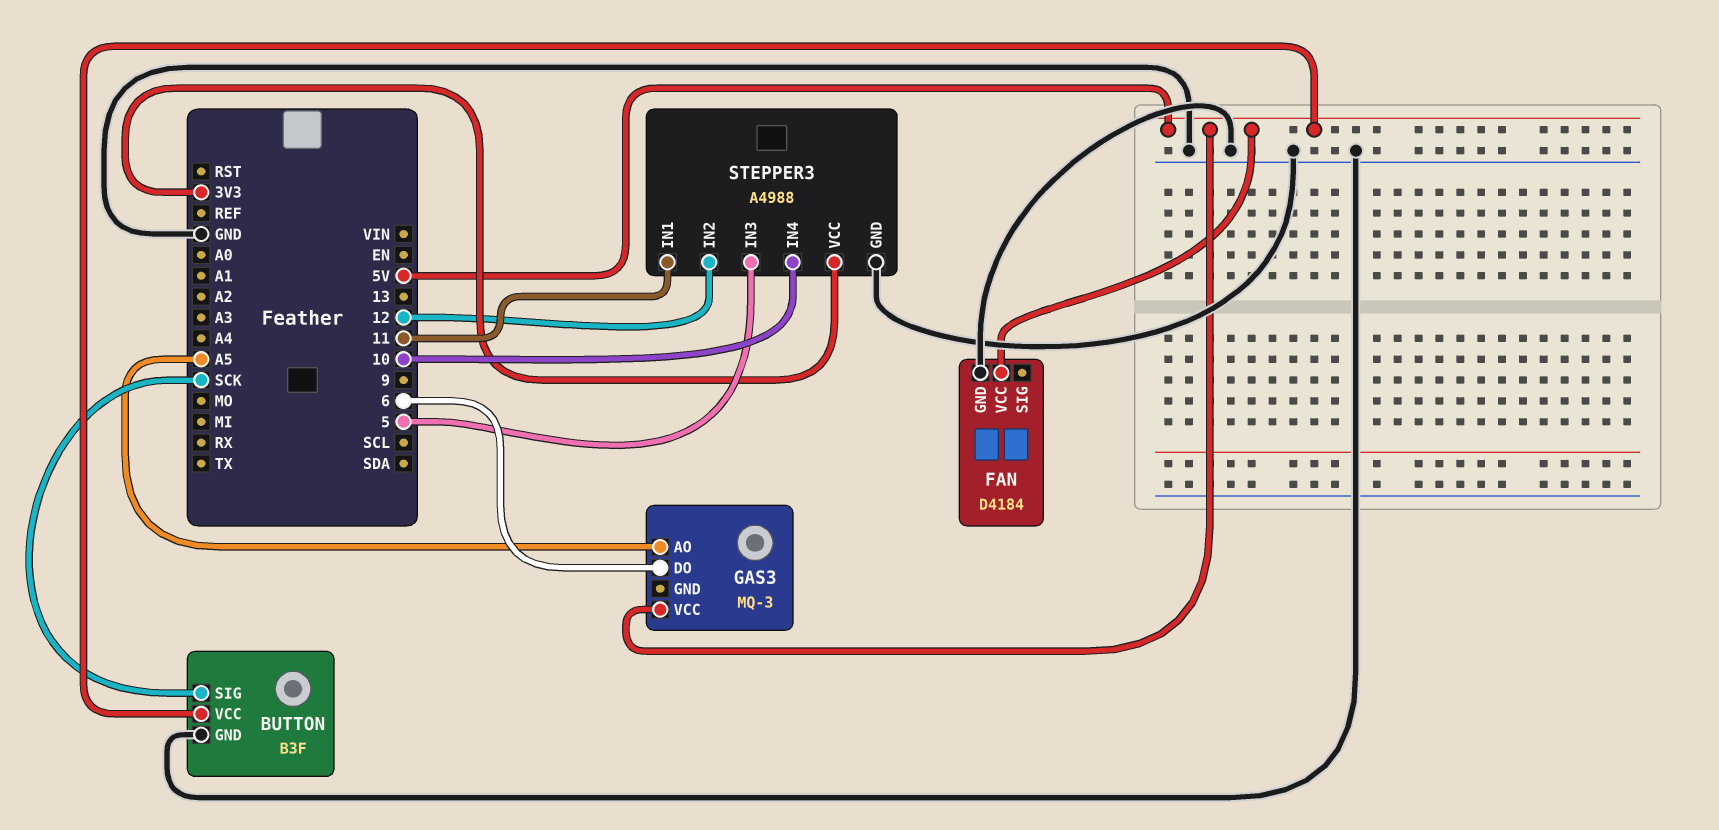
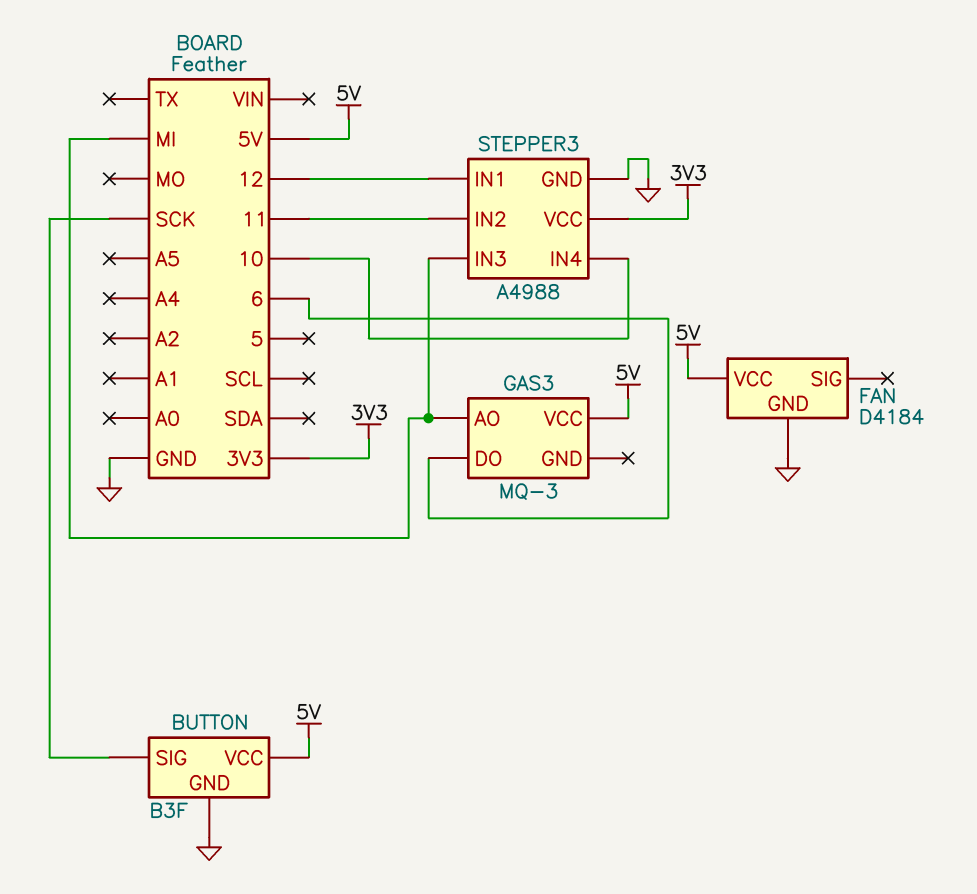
GAS3 pin AO: A5 -> MI
STEPPER3 pin IN1: 11 -> 12
STEPPER3 pin IN2: 12 -> 11
STEPPER3 pin IN3: 5 -> MI

